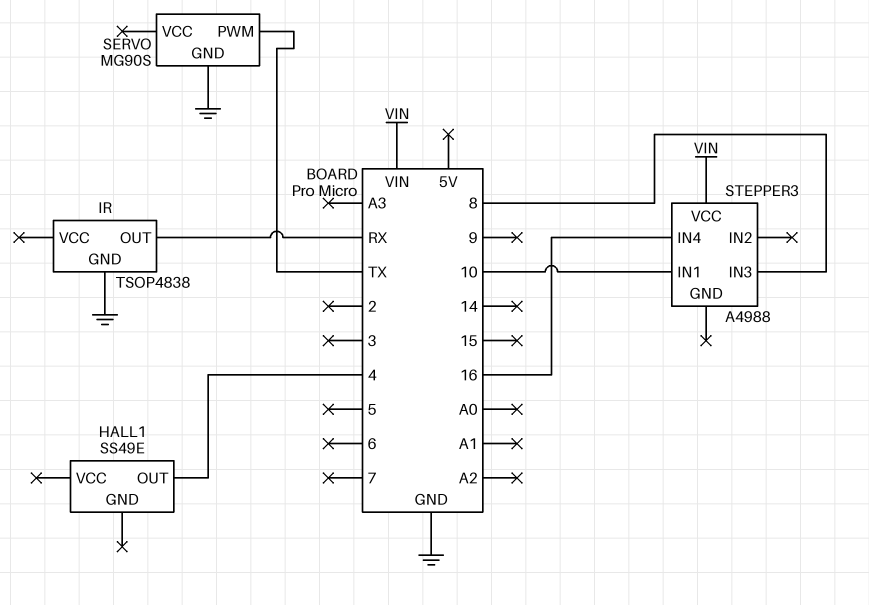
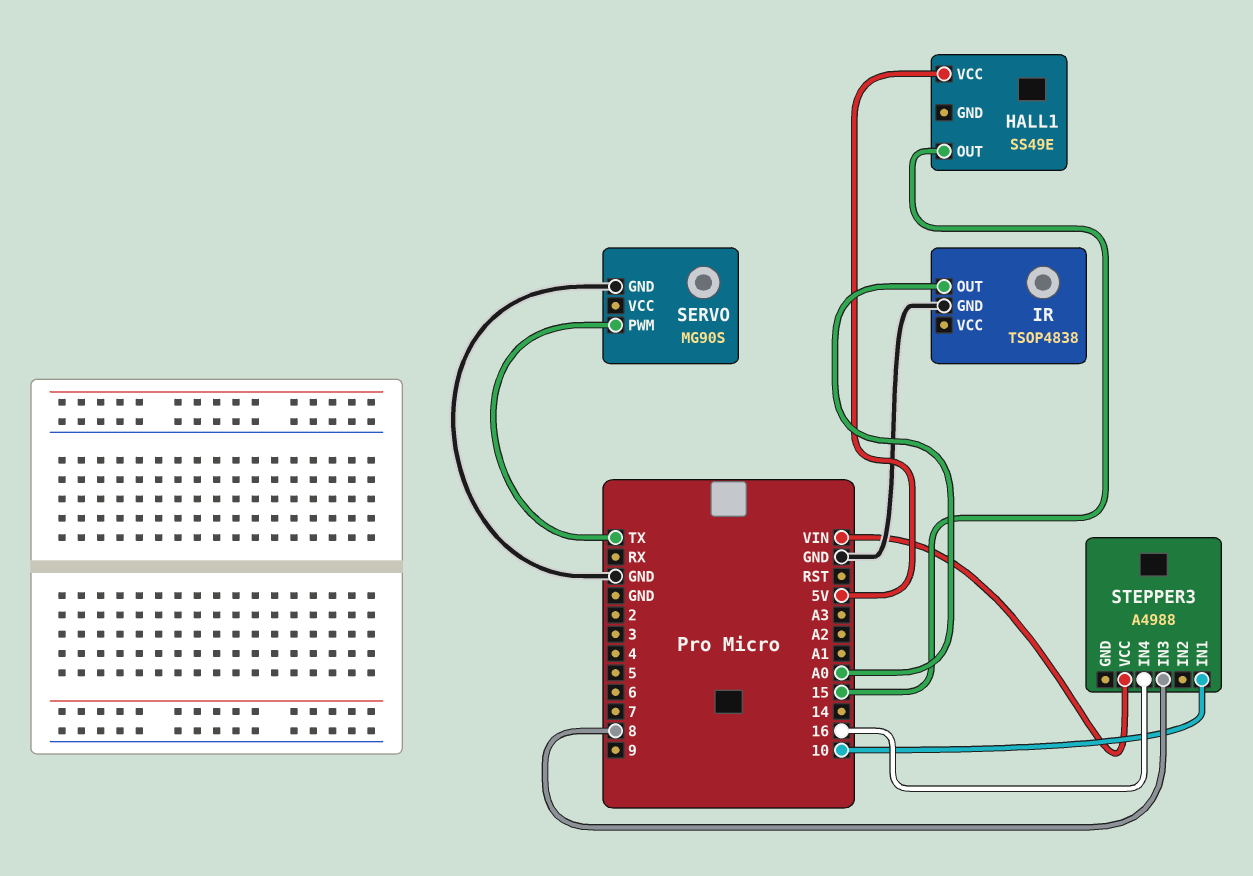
HALL1 pin OUT: 4 -> 15
HALL1 pin VCC: none -> 5V
IR pin OUT: RX -> A0

